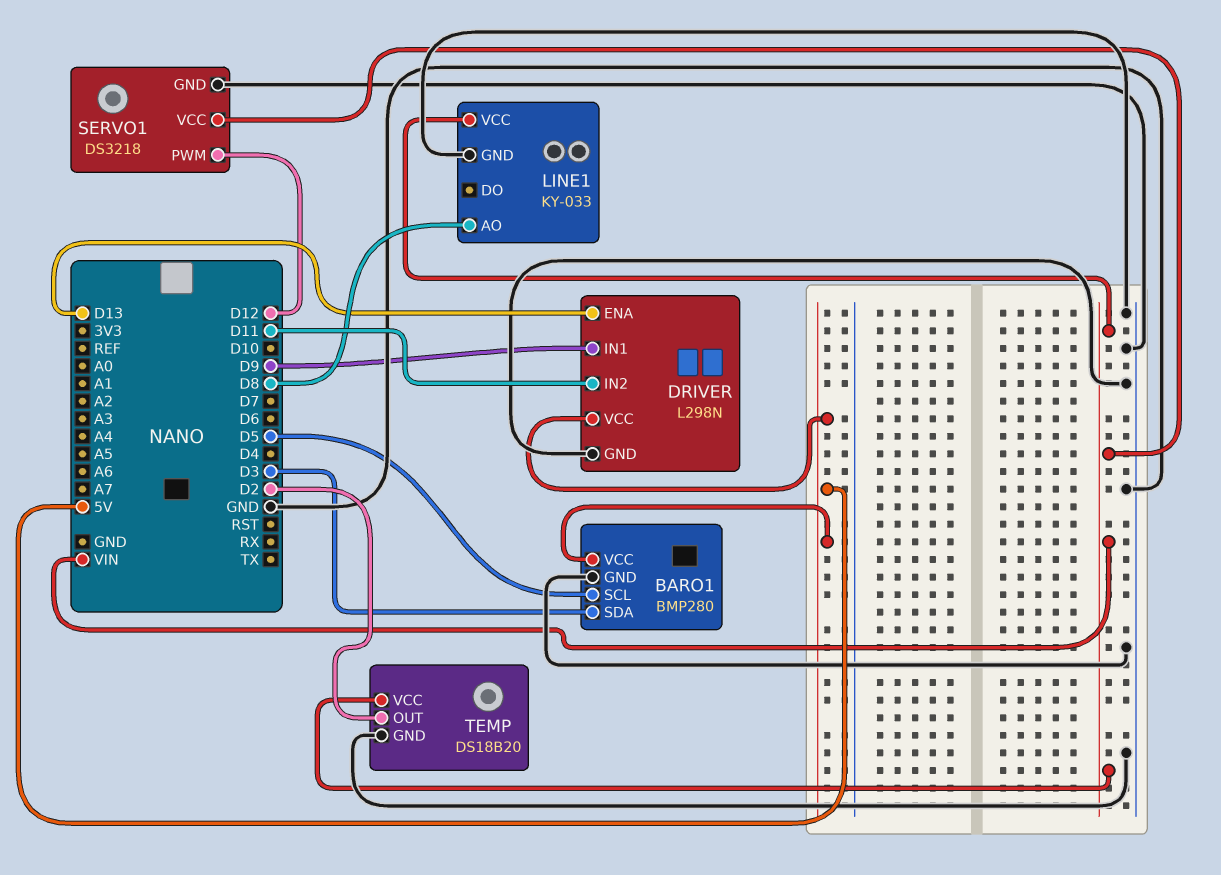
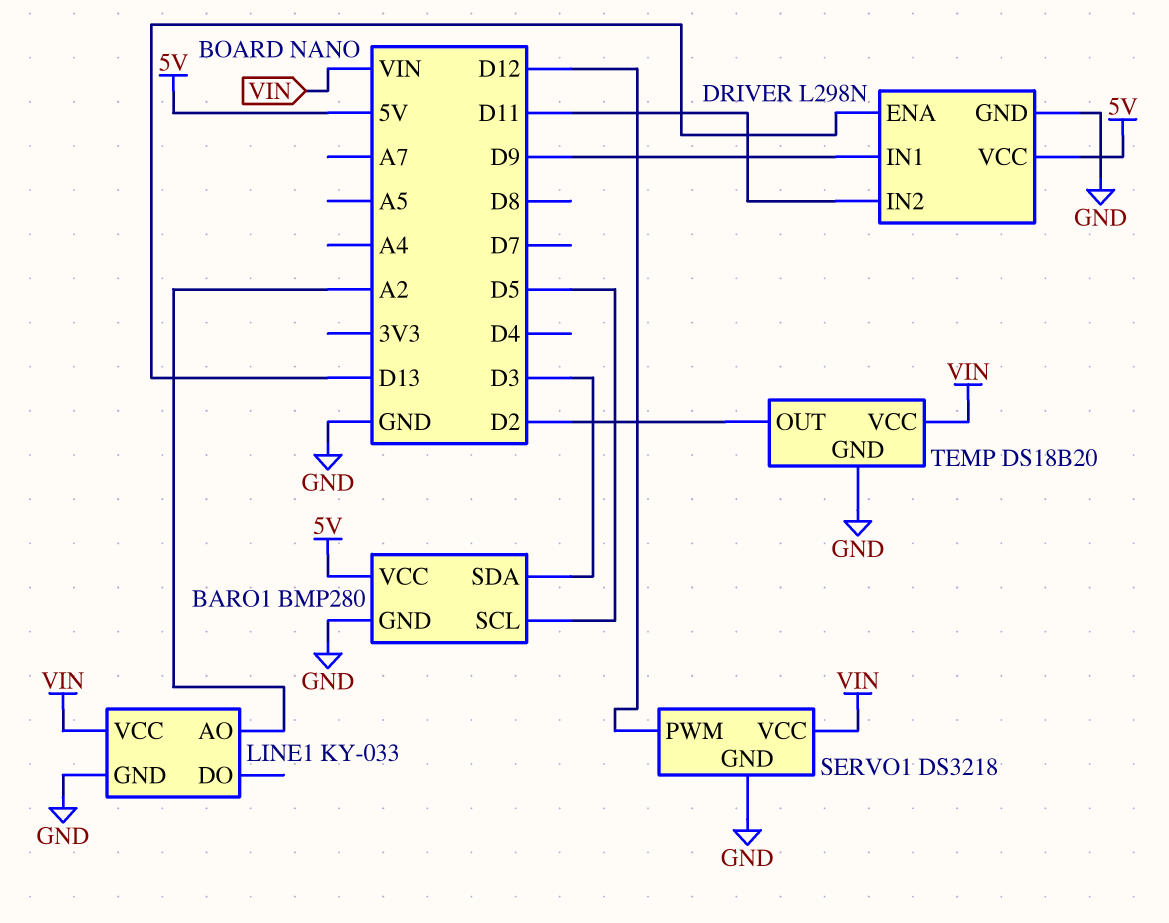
LINE1 pin AO: D8 -> A2

